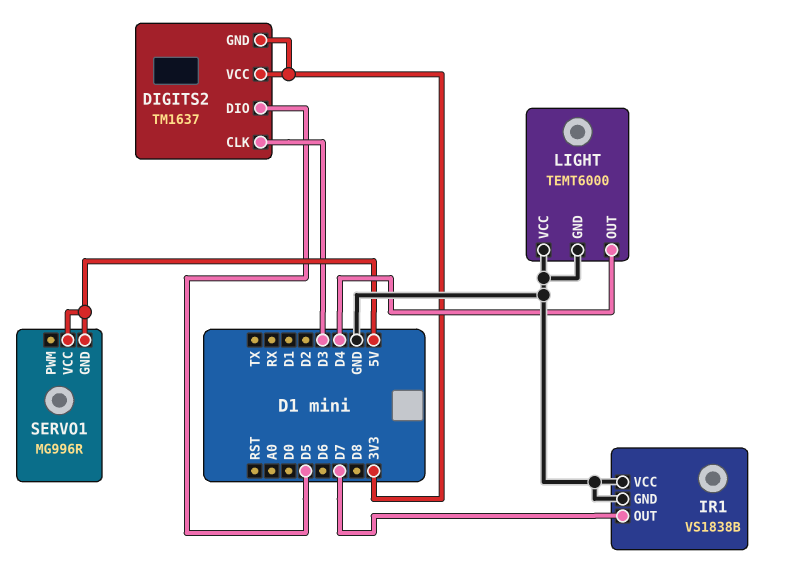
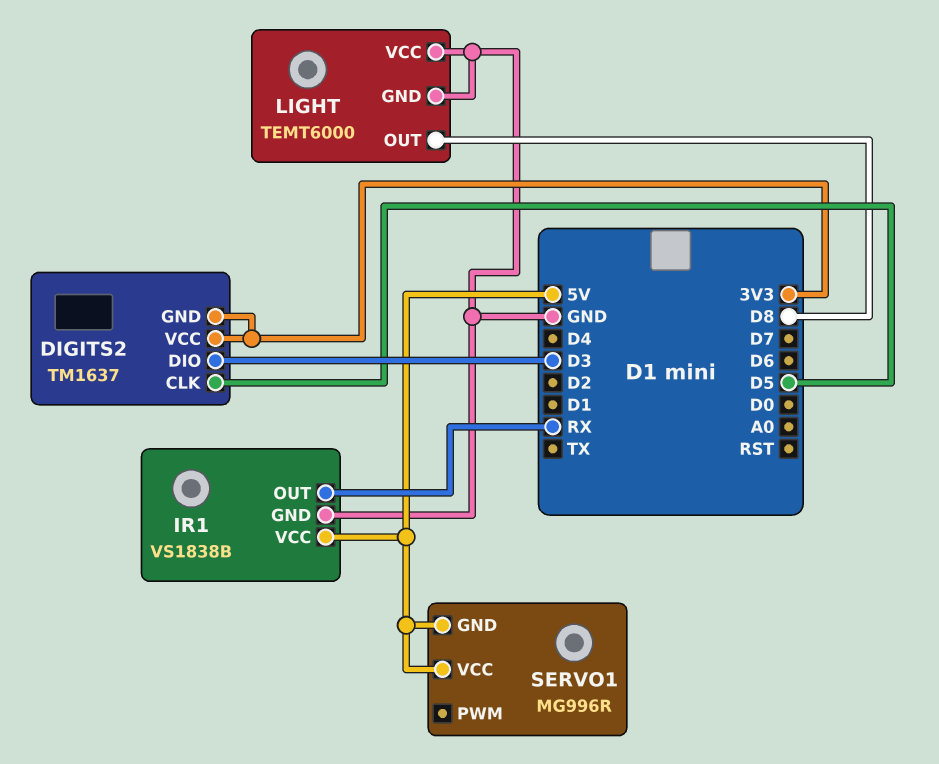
DIGITS2 pin CLK: D3 -> D5
DIGITS2 pin DIO: D5 -> D3
IR1 pin OUT: D7 -> RX
IR1 pin VCC: GND -> 5V
LIGHT pin OUT: D4 -> D8

